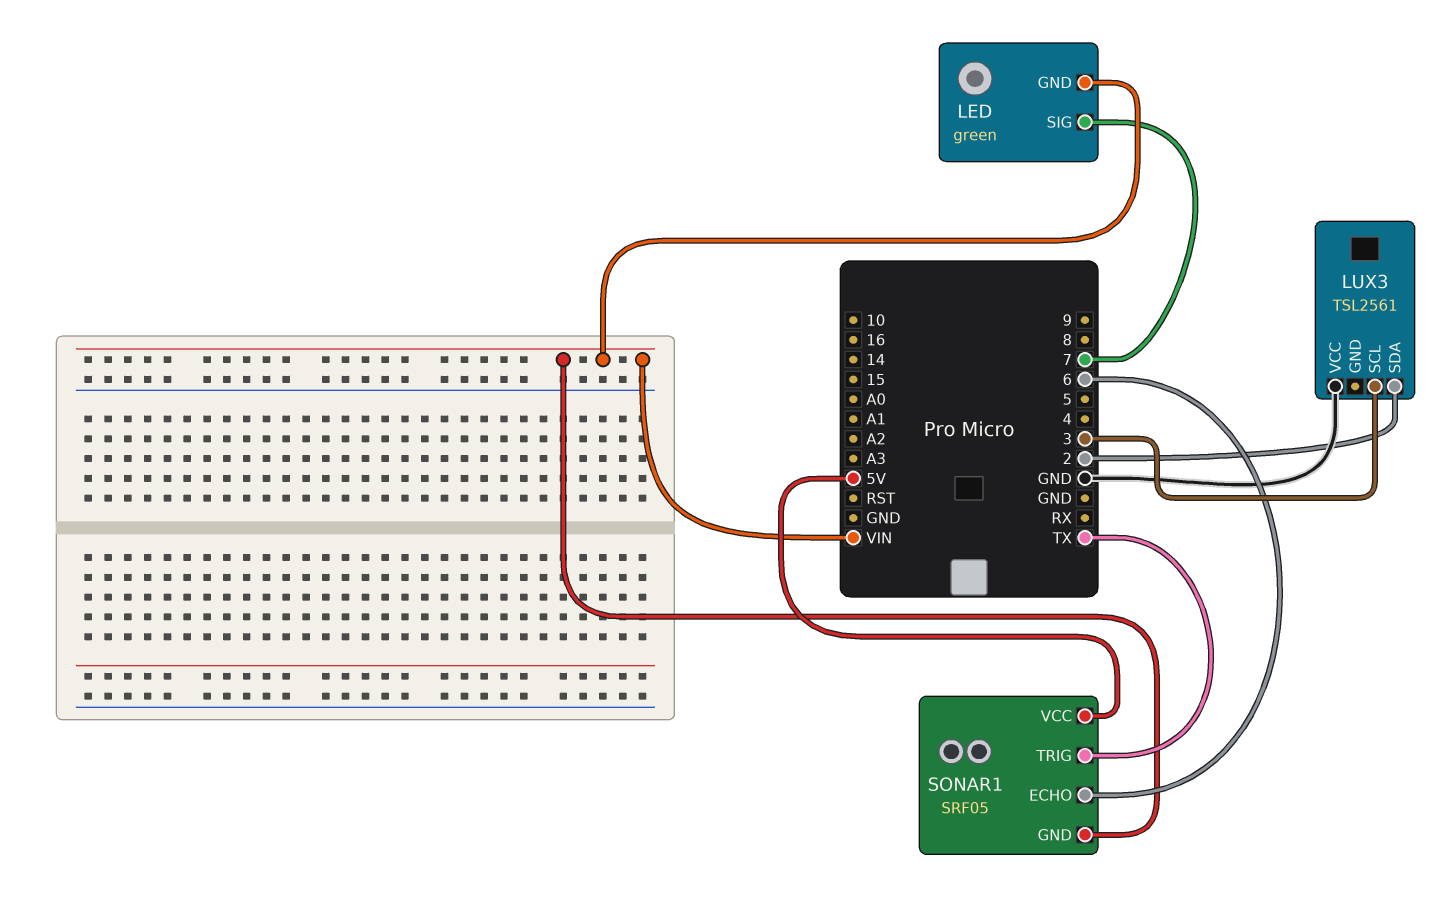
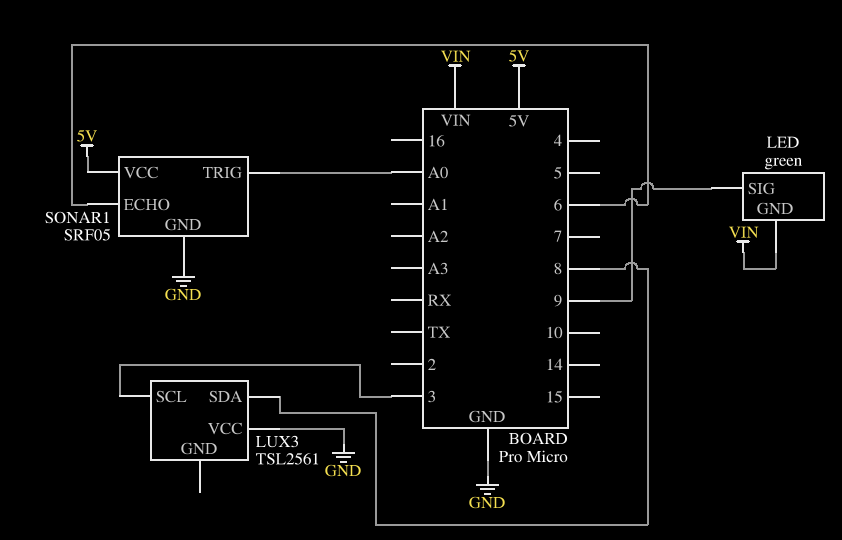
LED pin SIG: 7 -> 9
LUX3 pin SDA: 2 -> 8
SONAR1 pin GND: VIN -> GND
SONAR1 pin TRIG: TX -> A0

